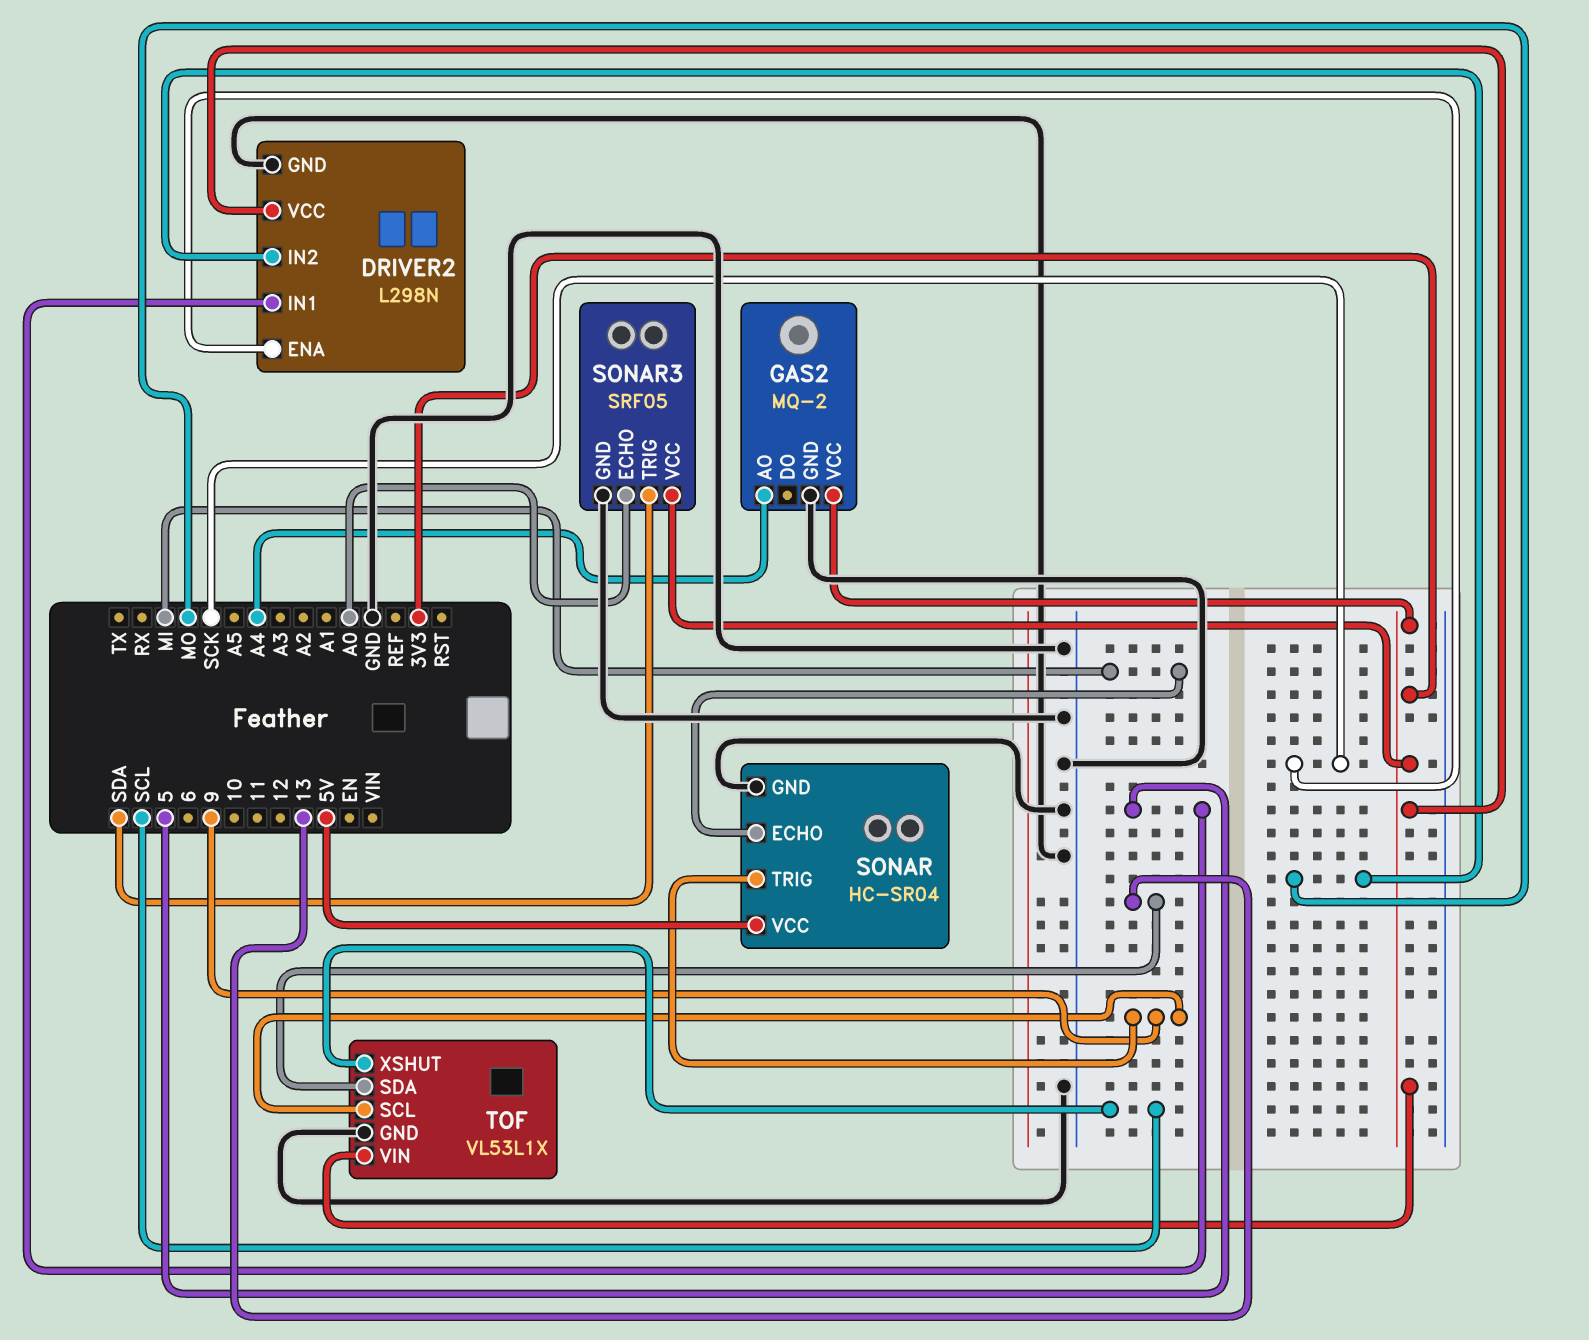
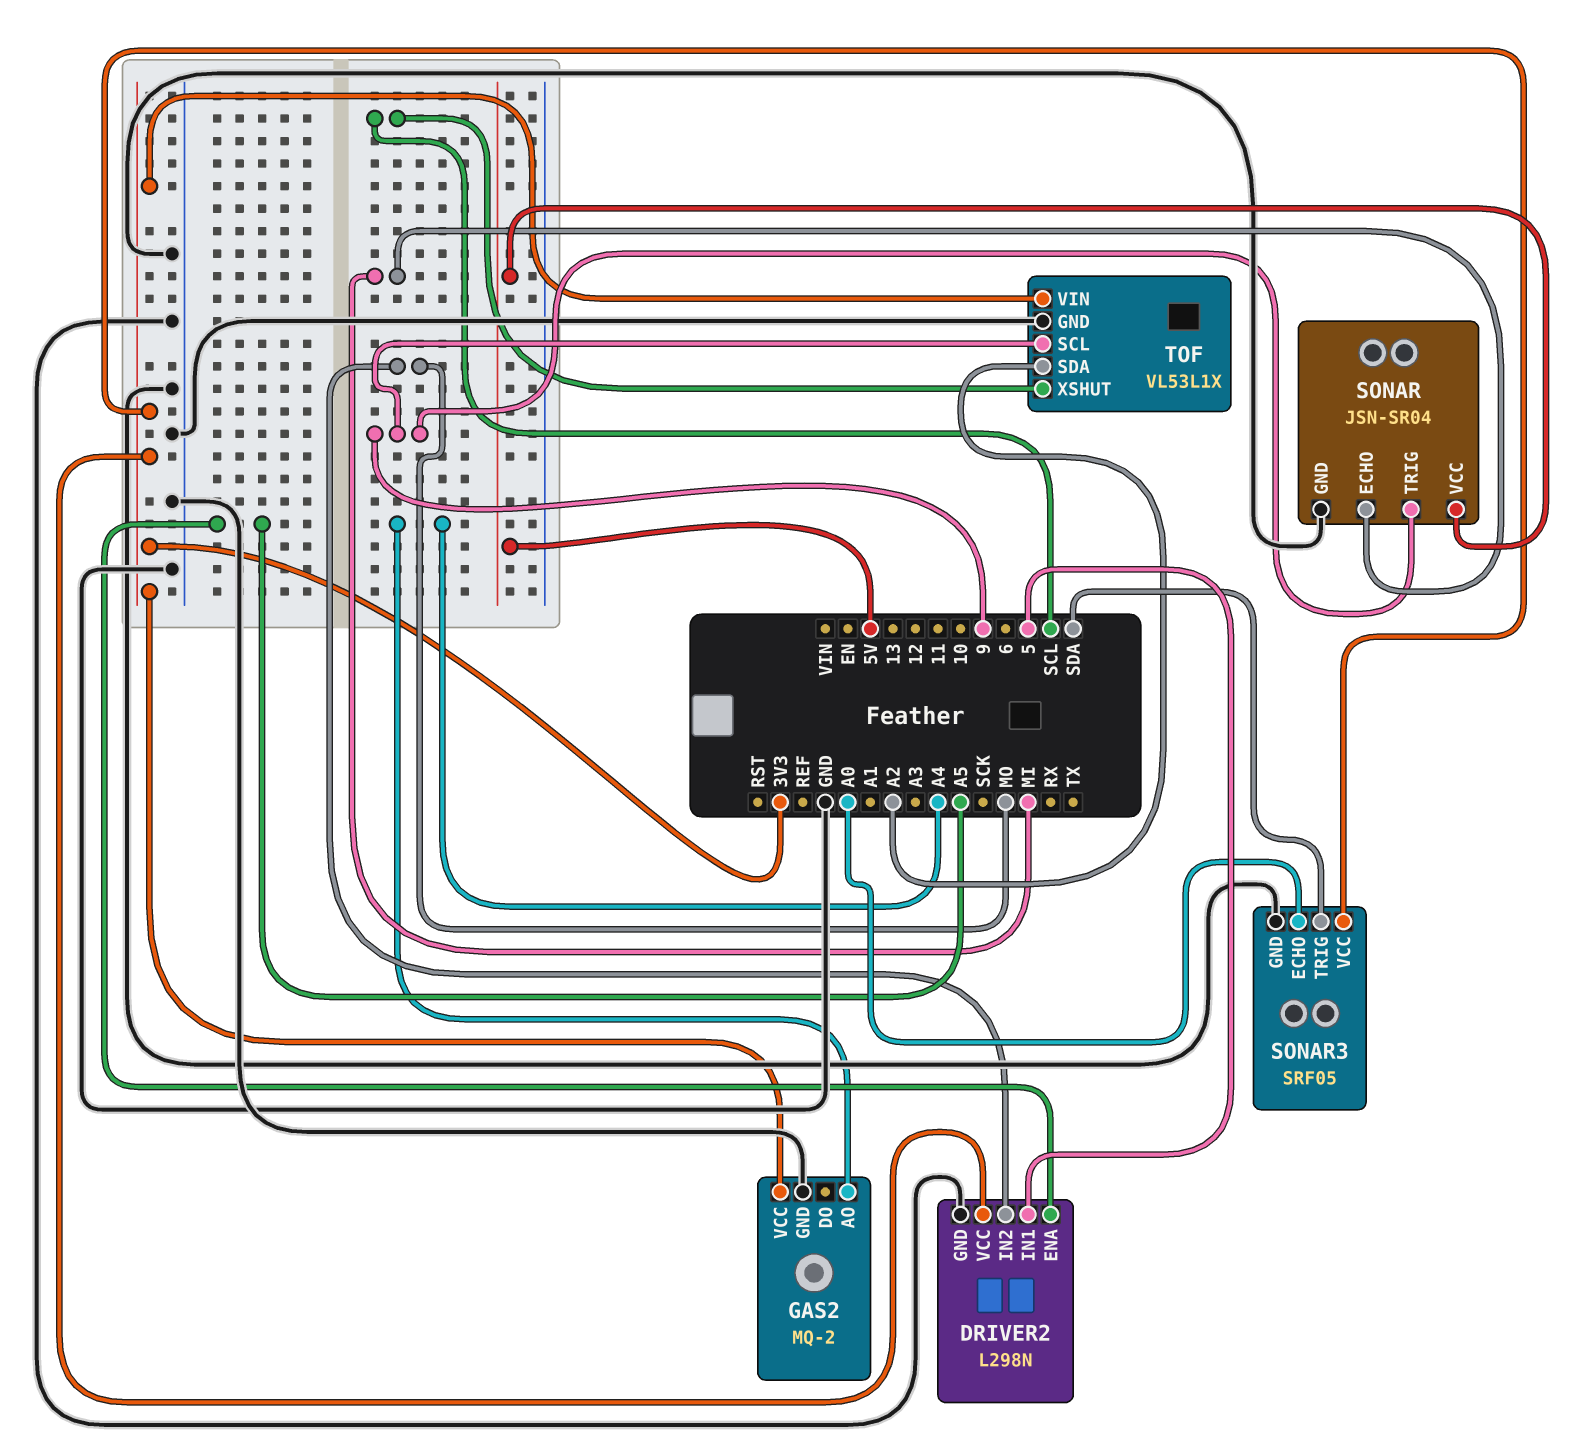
DRIVER2 pin ENA: SCK -> A5
SONAR: HC-SR04 -> JSN-SR04
TOF pin SDA: 13 -> A2

